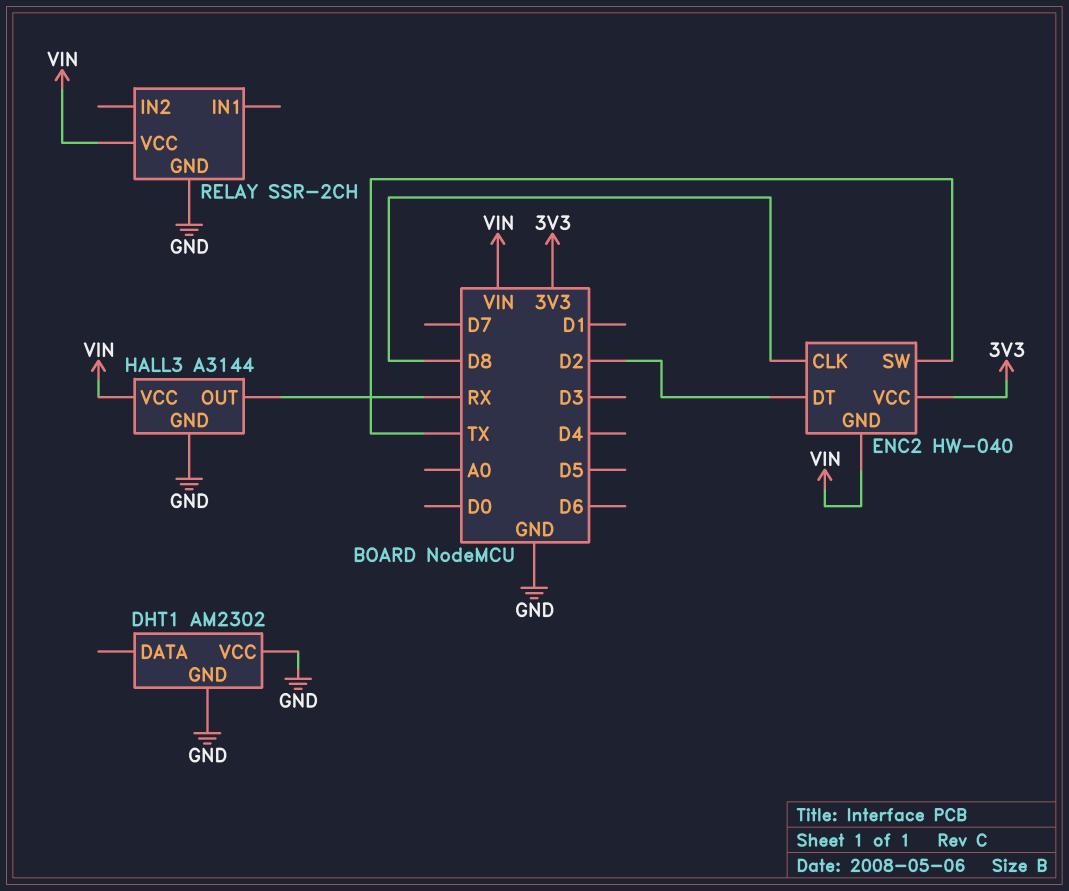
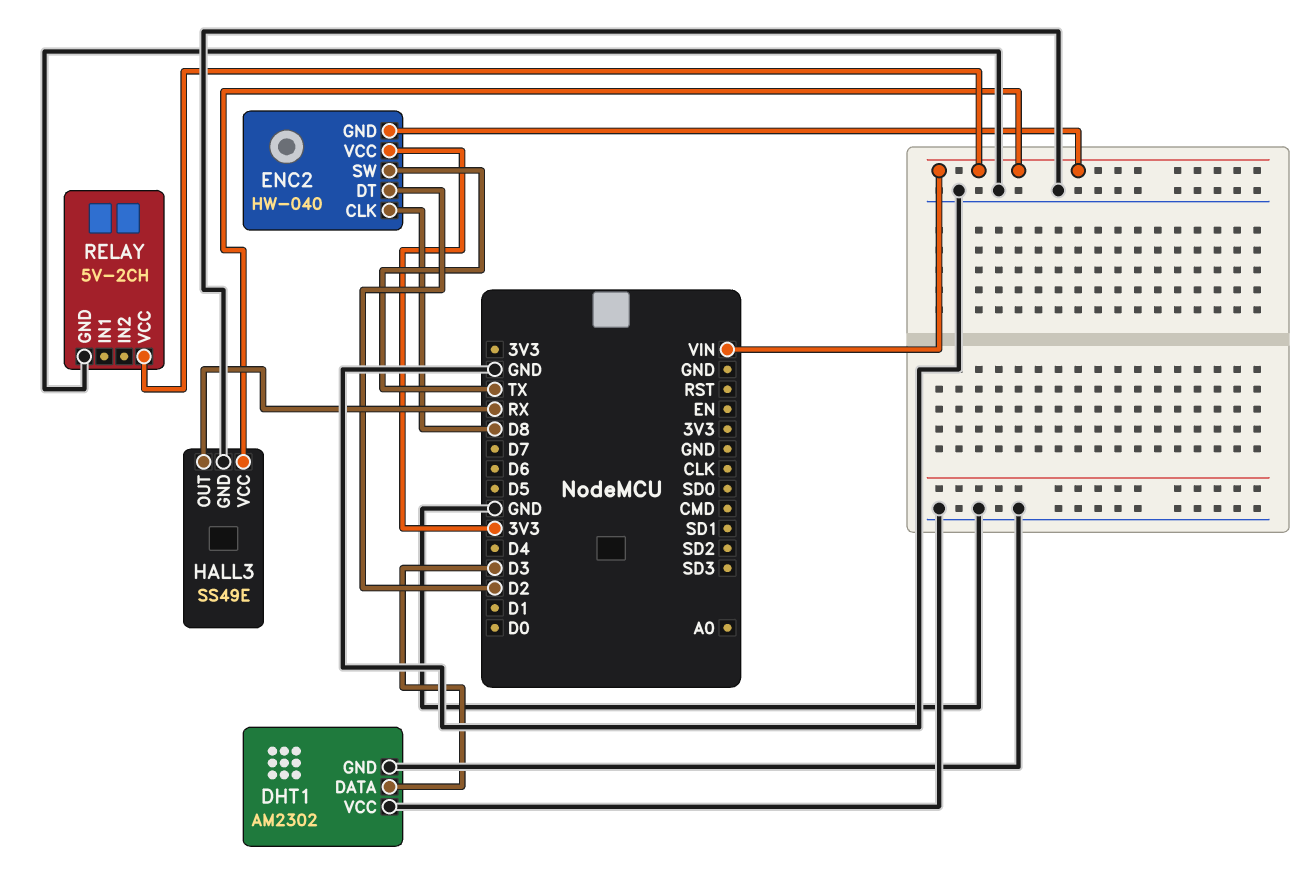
DHT1 pin DATA: none -> D3
HALL3: A3144 -> SS49E
RELAY: SSR-2CH -> 5V-2CH

